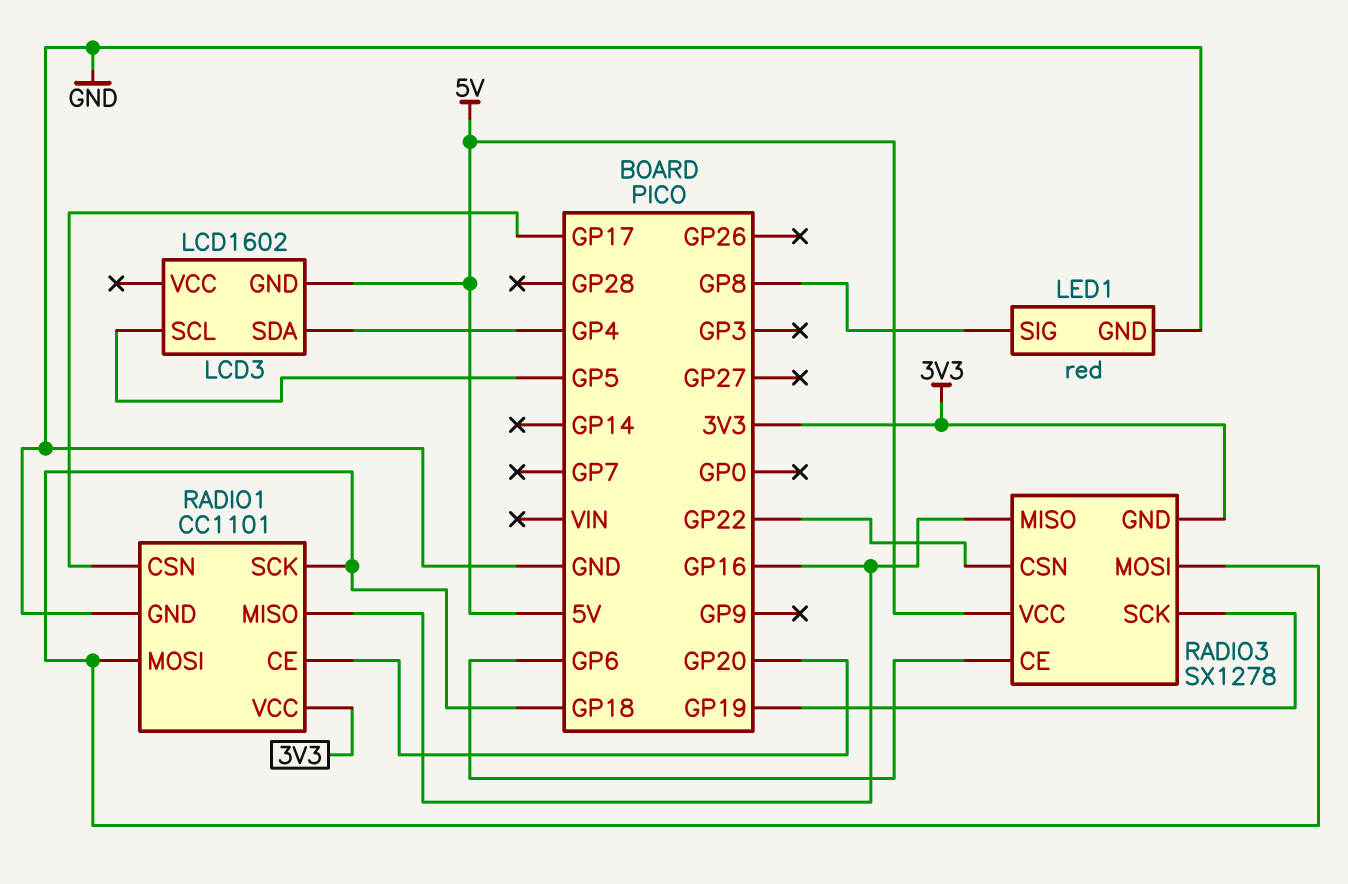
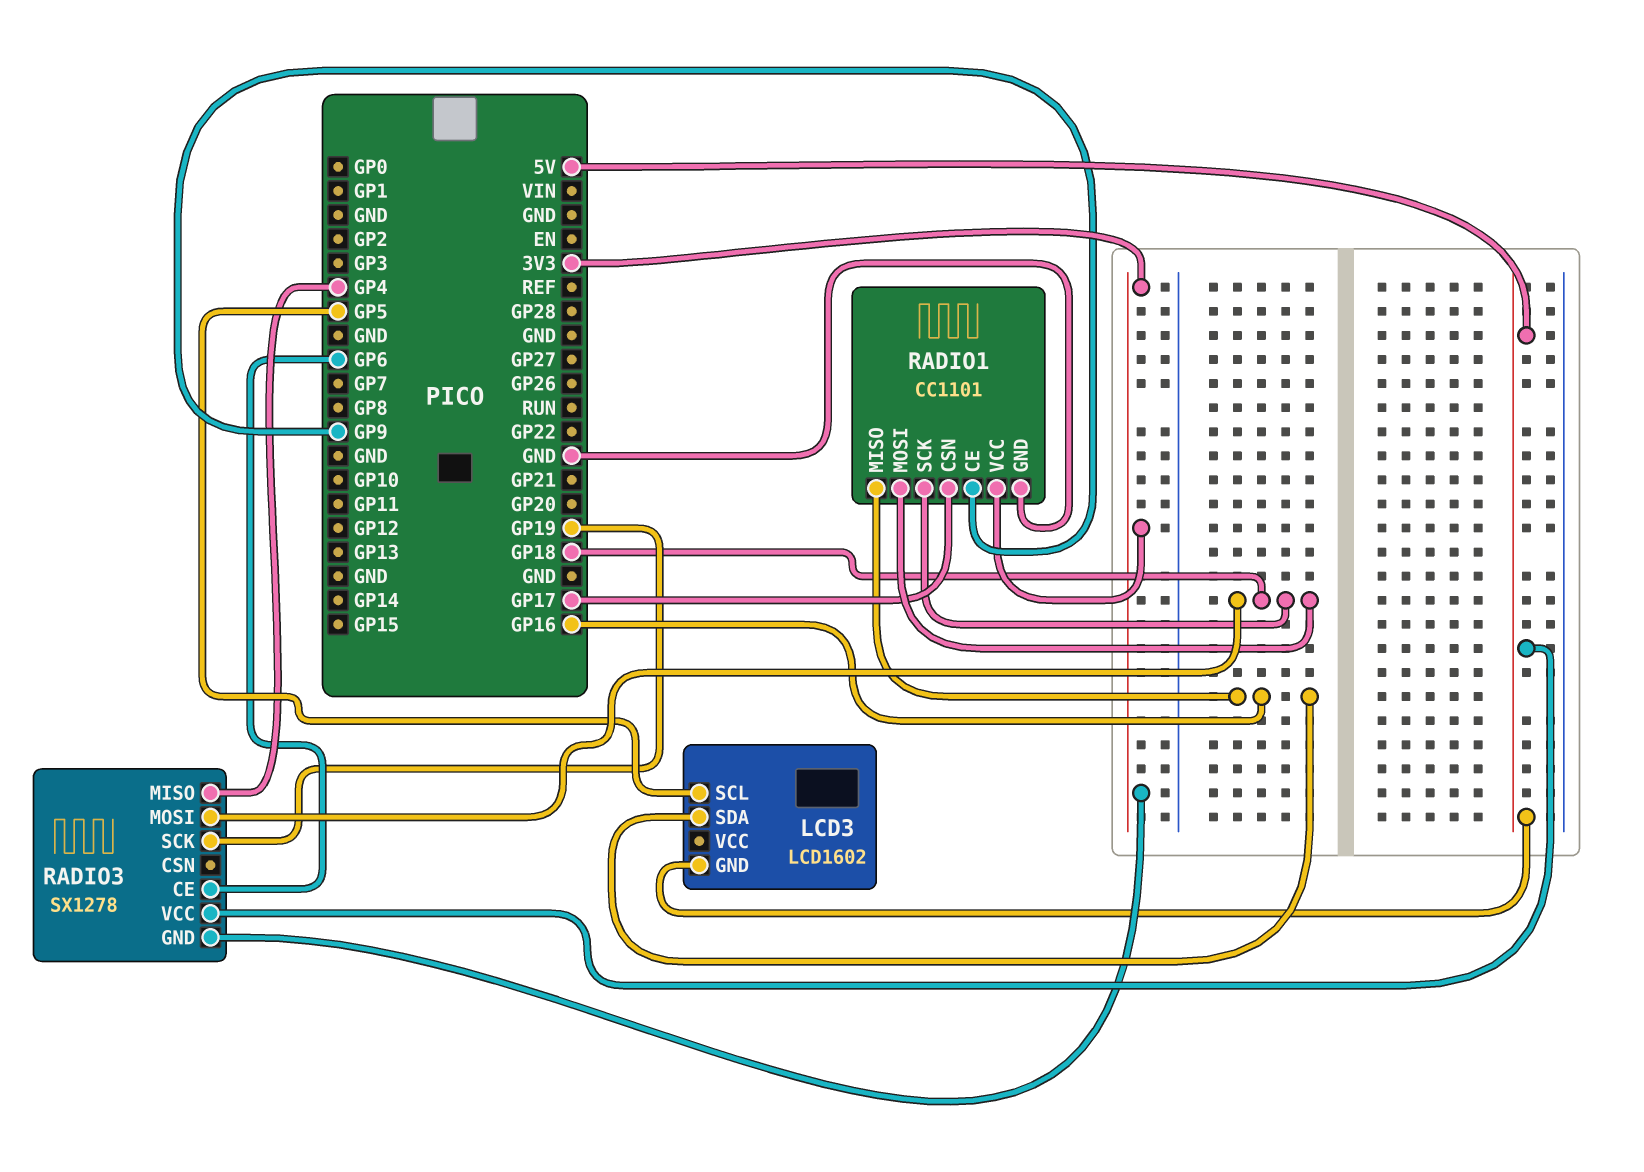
LCD3 pin SDA: GP4 -> GP16
LED1: red -> none
LED1 pin GND: GND -> none
LED1 pin SIG: GP8 -> none
RADIO1 pin CE: GP20 -> GP9
RADIO3 pin CSN: GP22 -> none
RADIO3 pin MISO: GP16 -> GP4

